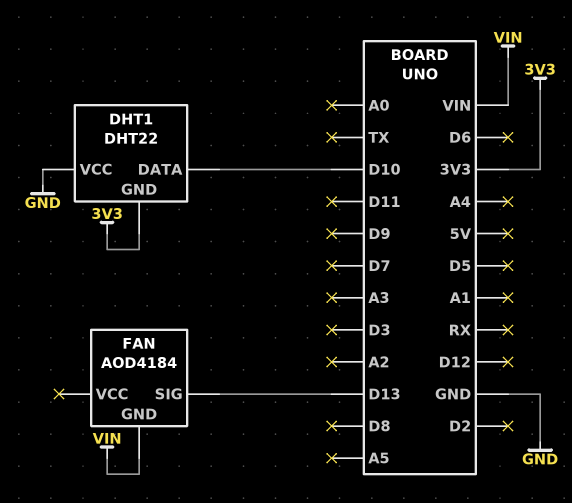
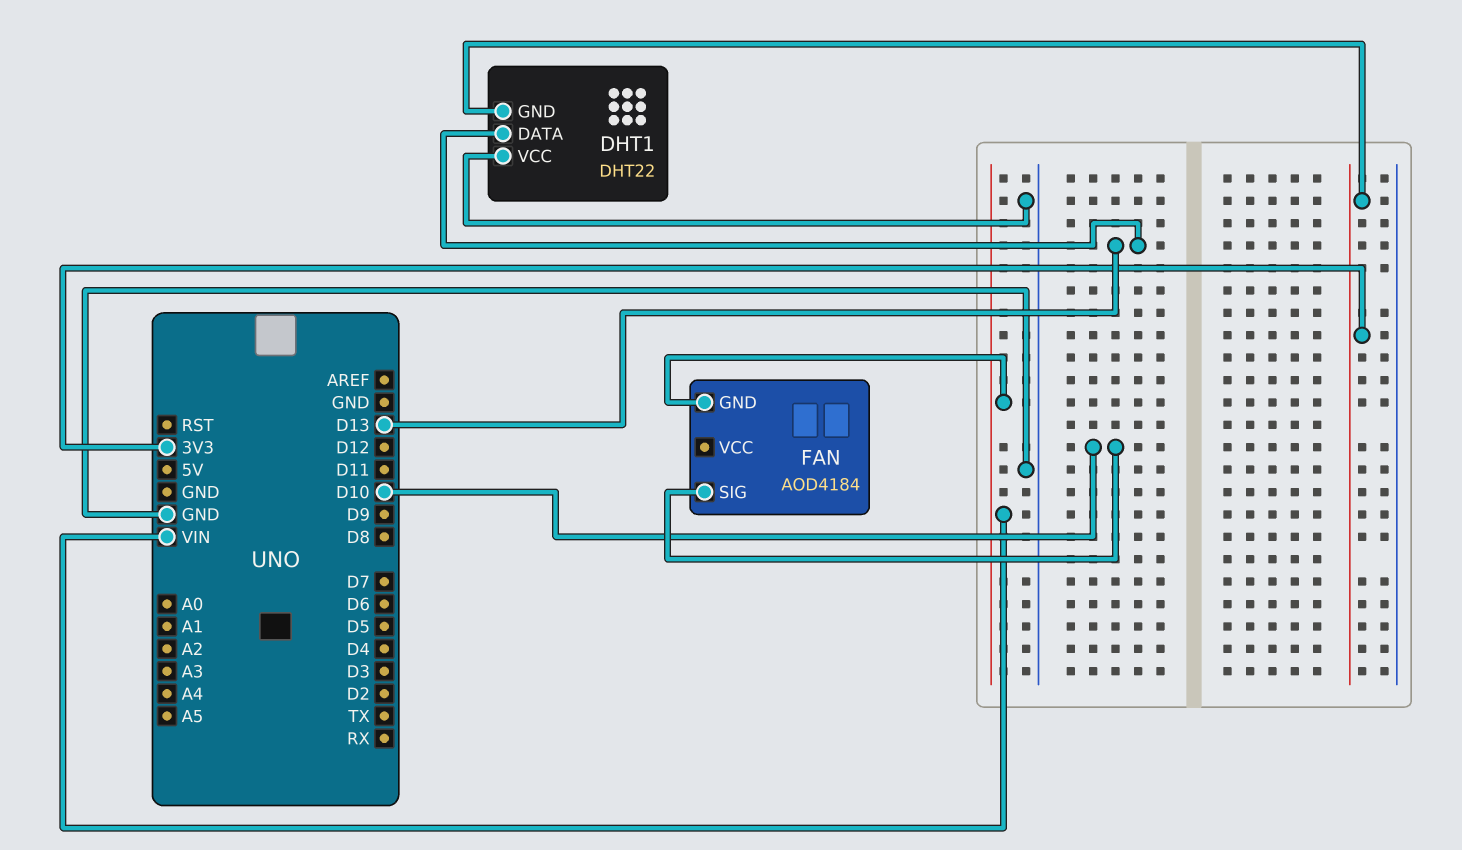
DHT1 pin DATA: D10 -> D13
FAN pin SIG: D13 -> D10

